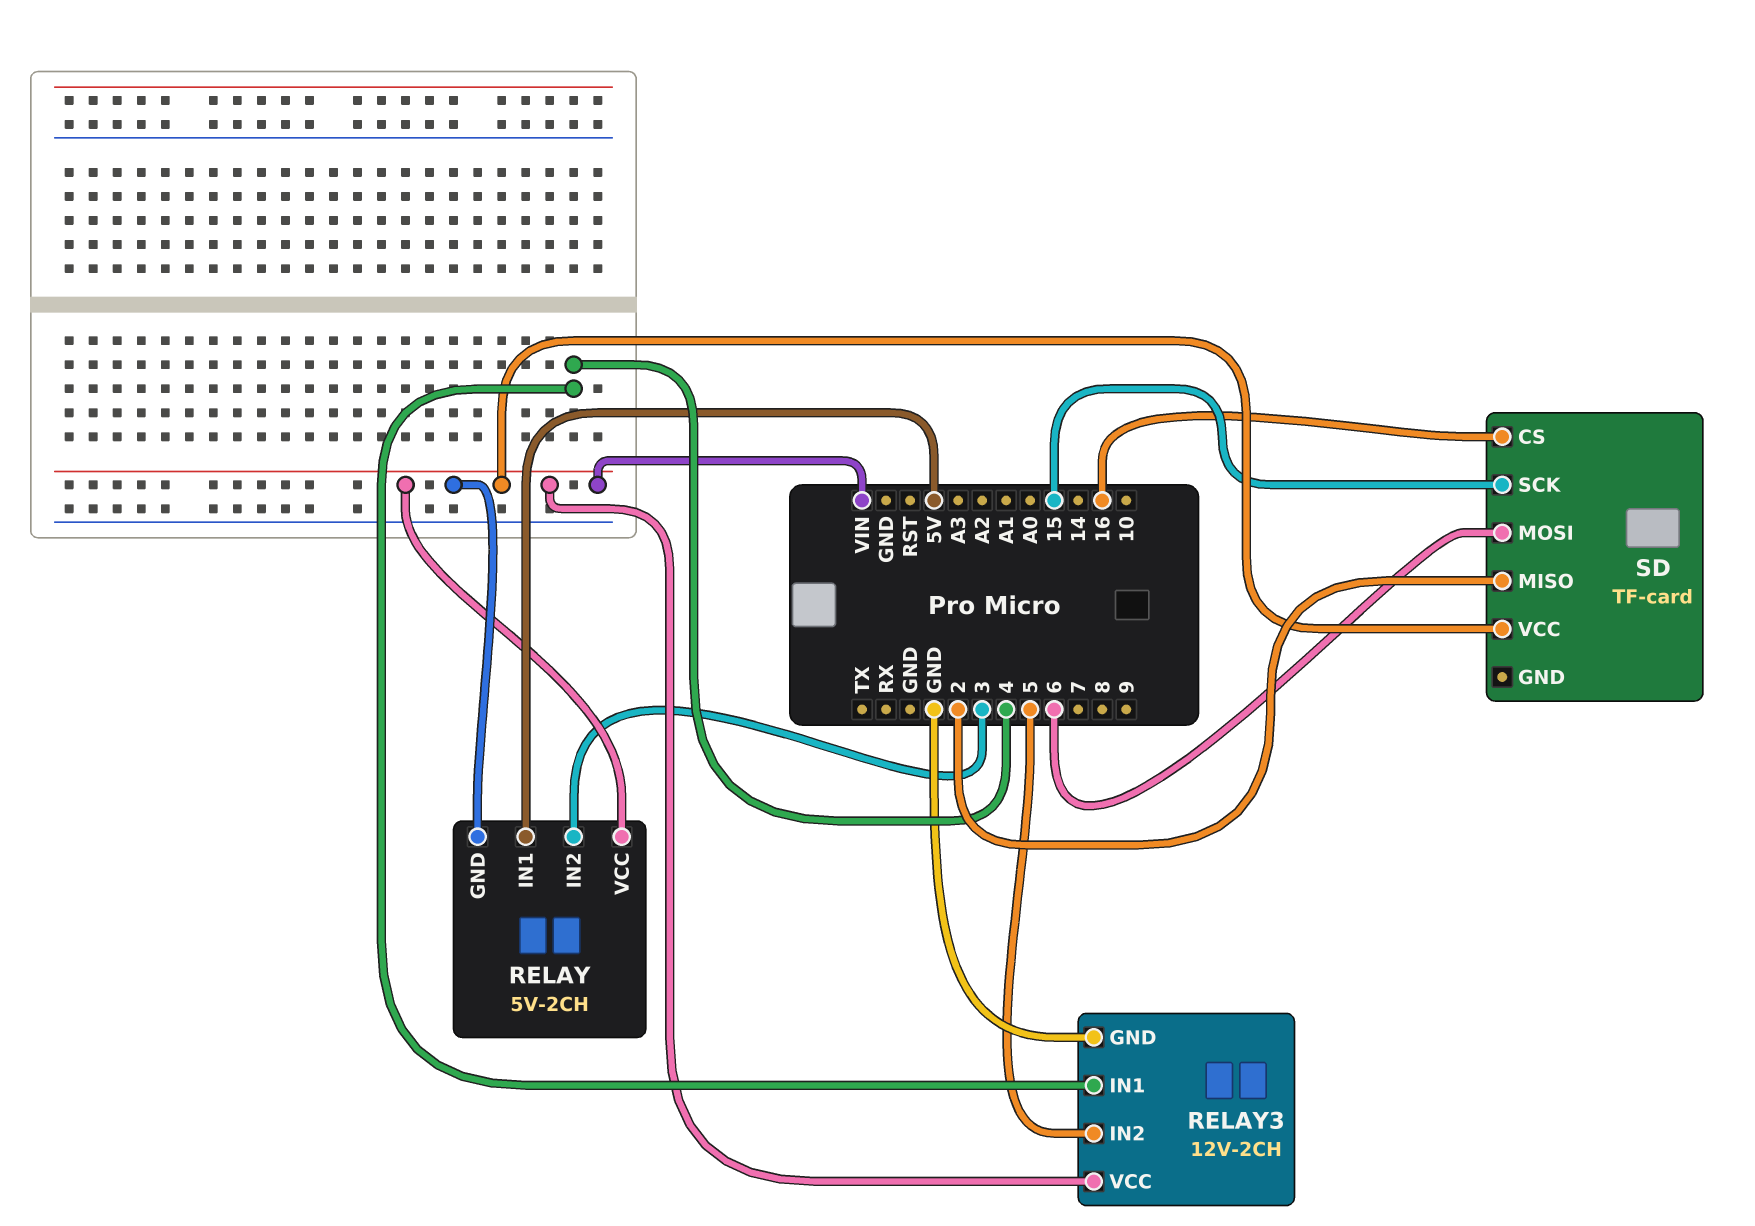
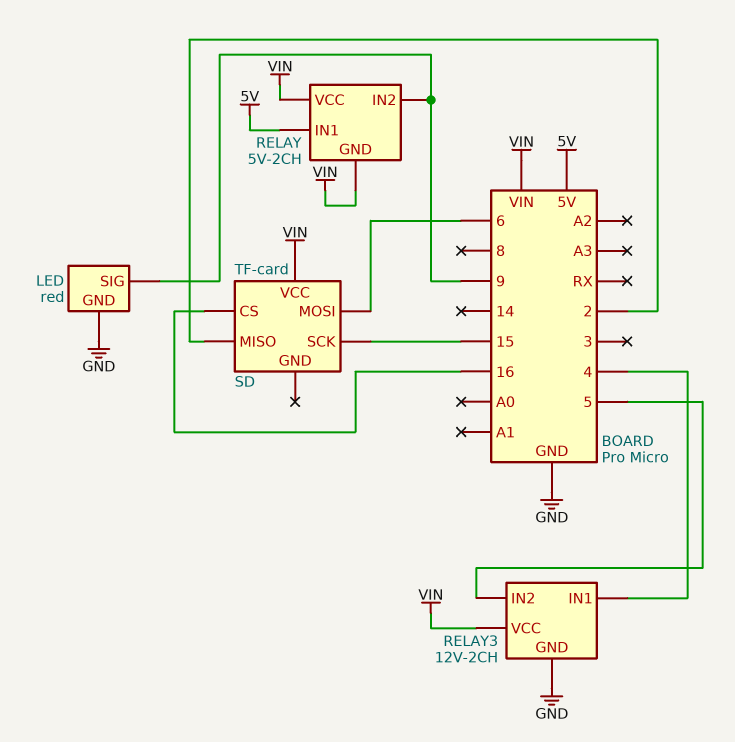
LED: none -> red
LED pin GND: none -> GND
LED pin SIG: none -> 9
RELAY pin IN2: 3 -> 9

